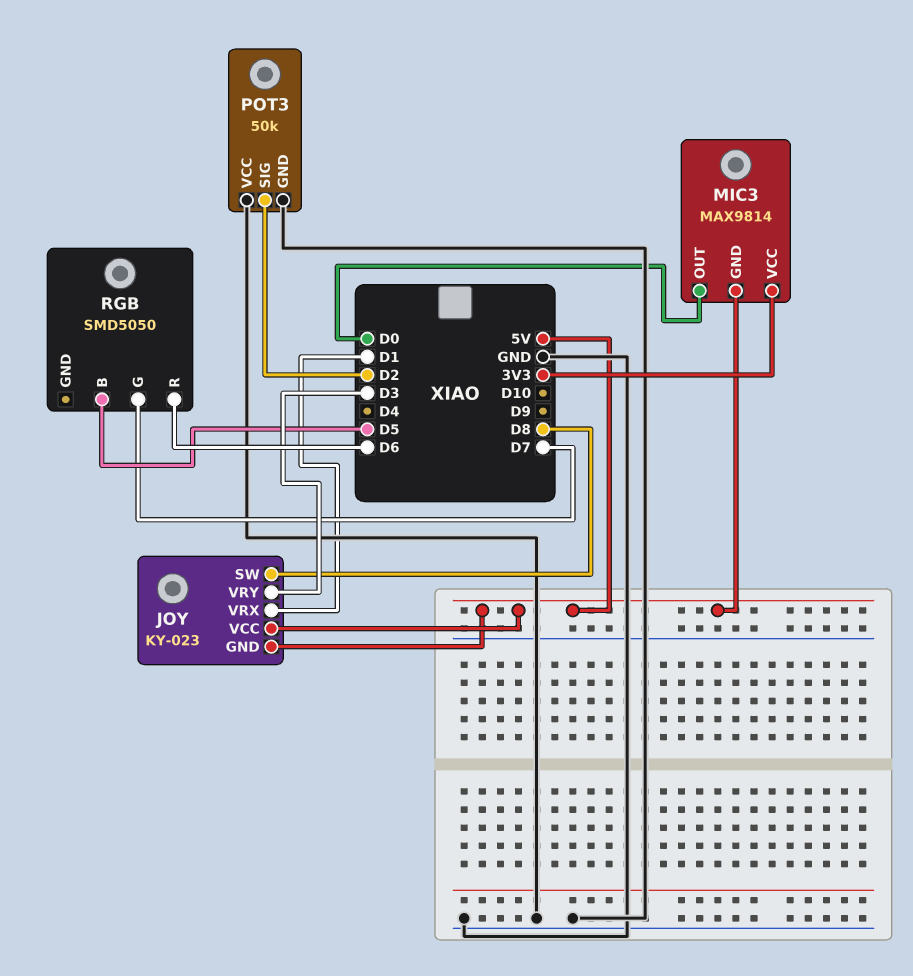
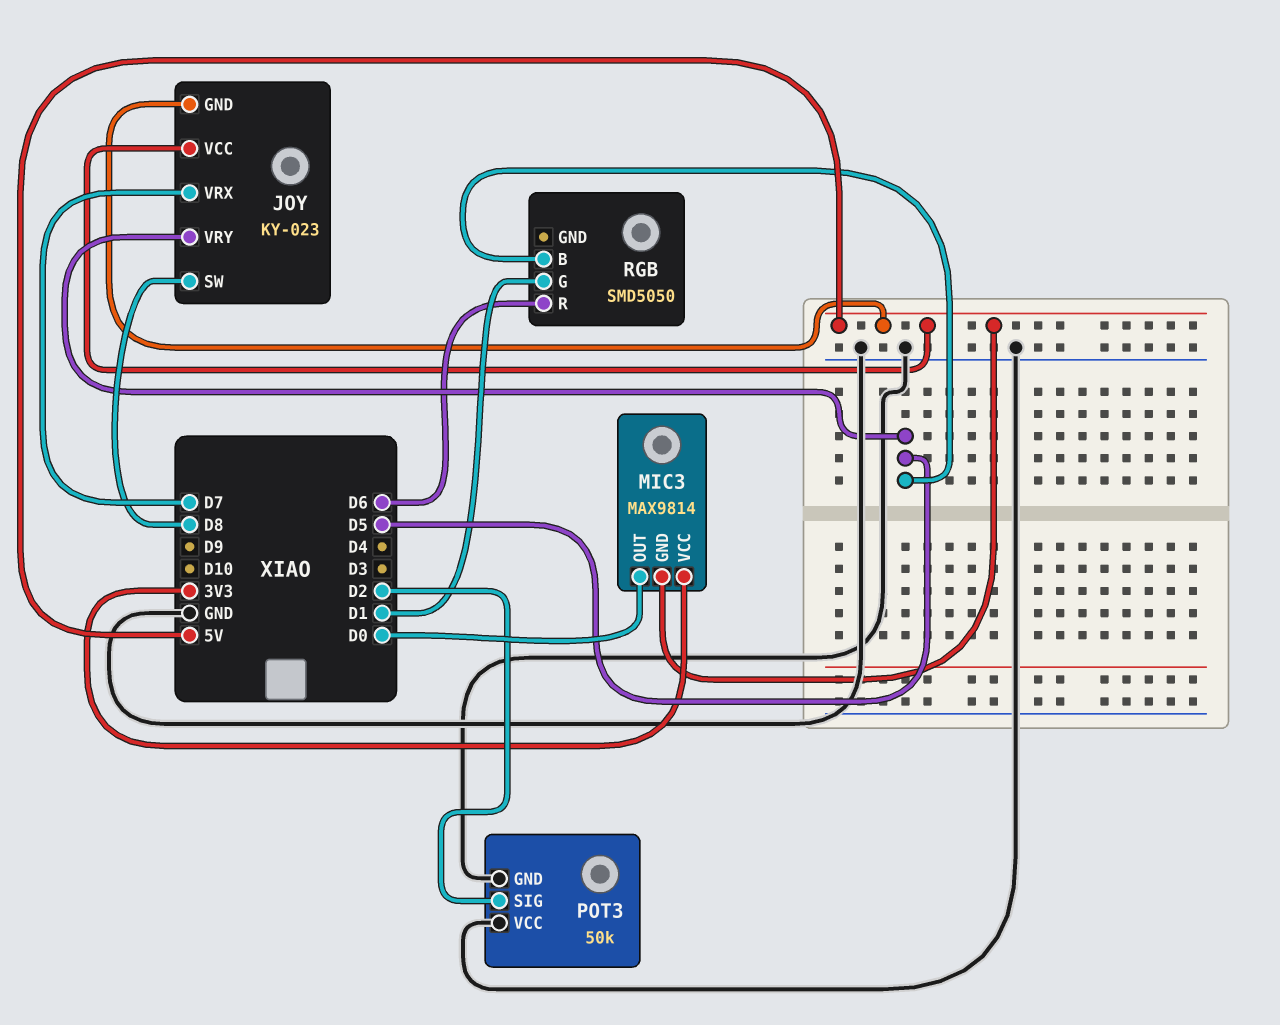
JOY pin VRX: D1 -> D7
JOY pin VRY: D3 -> D5
RGB pin G: D7 -> D1

